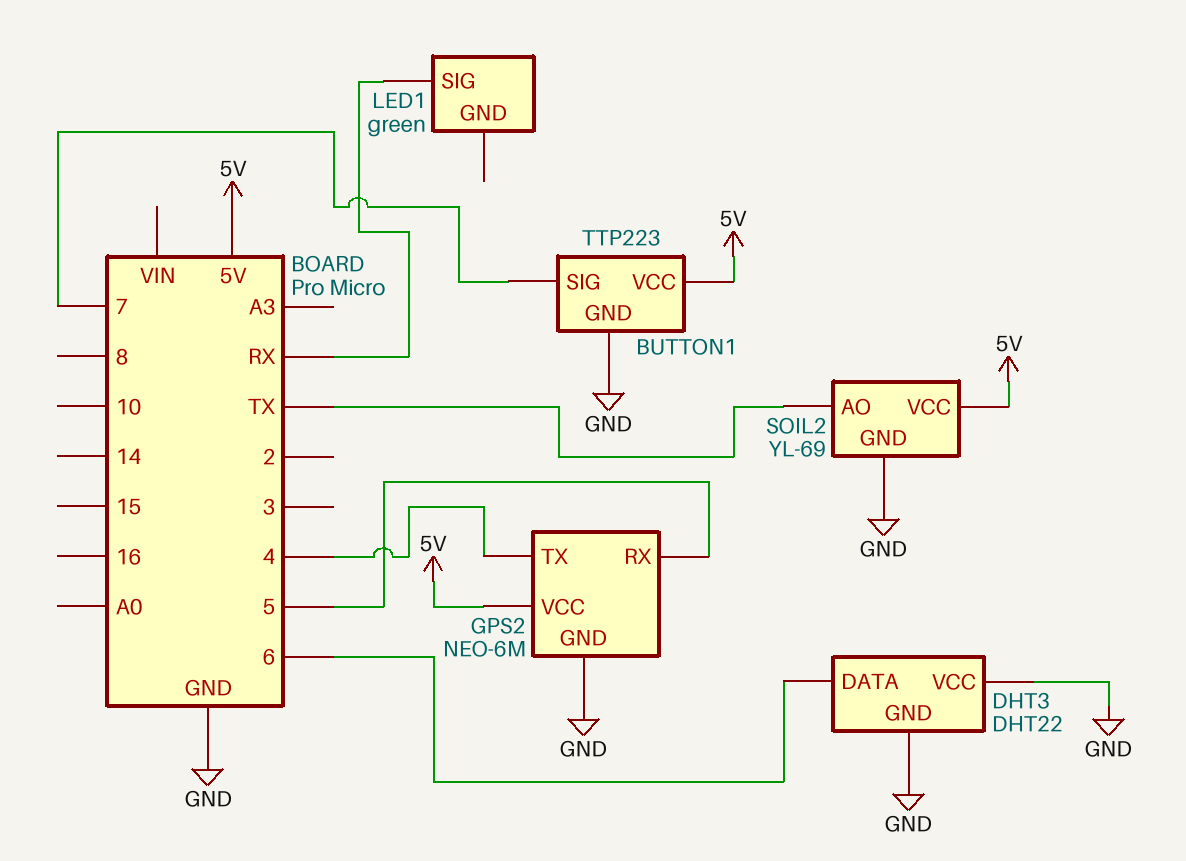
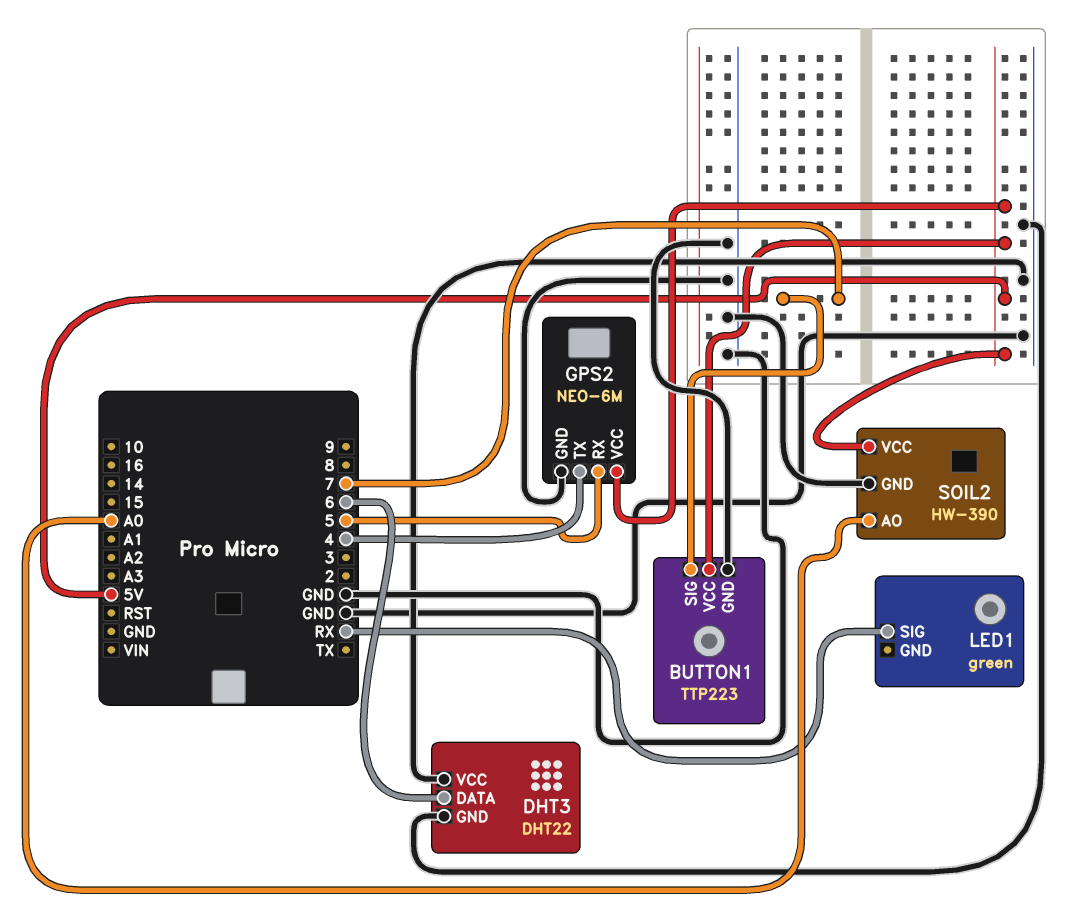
SOIL2: YL-69 -> HW-390
SOIL2 pin AO: TX -> A0

